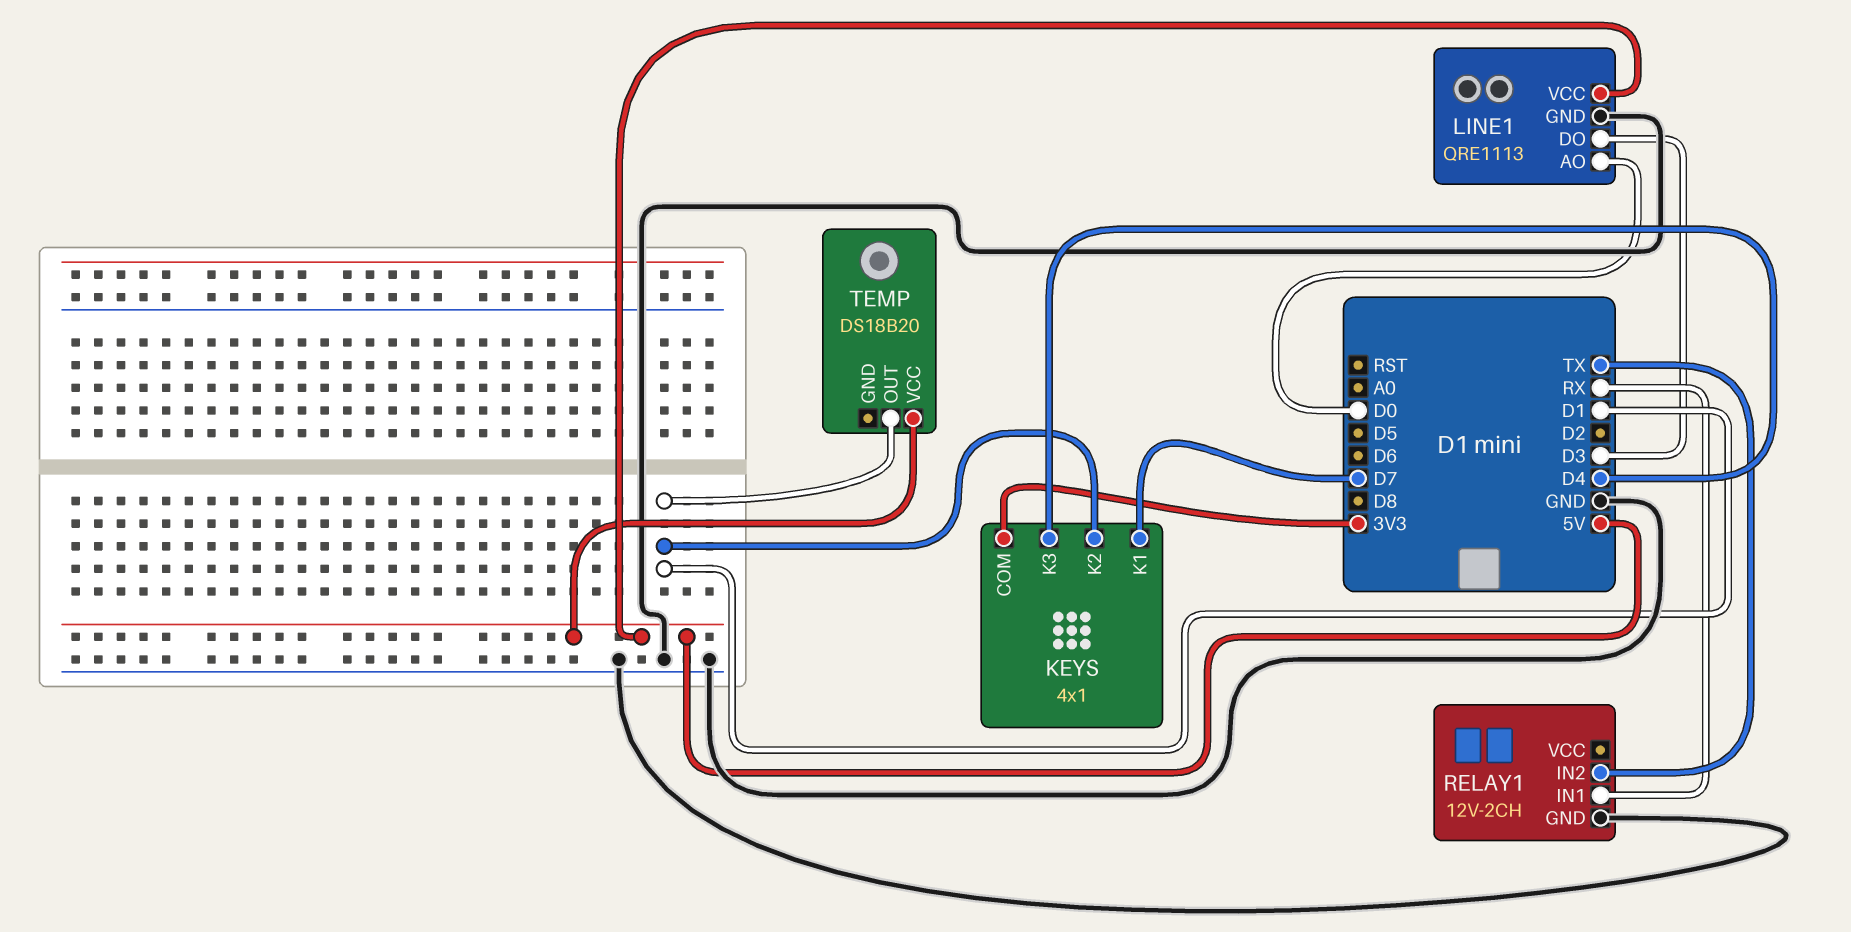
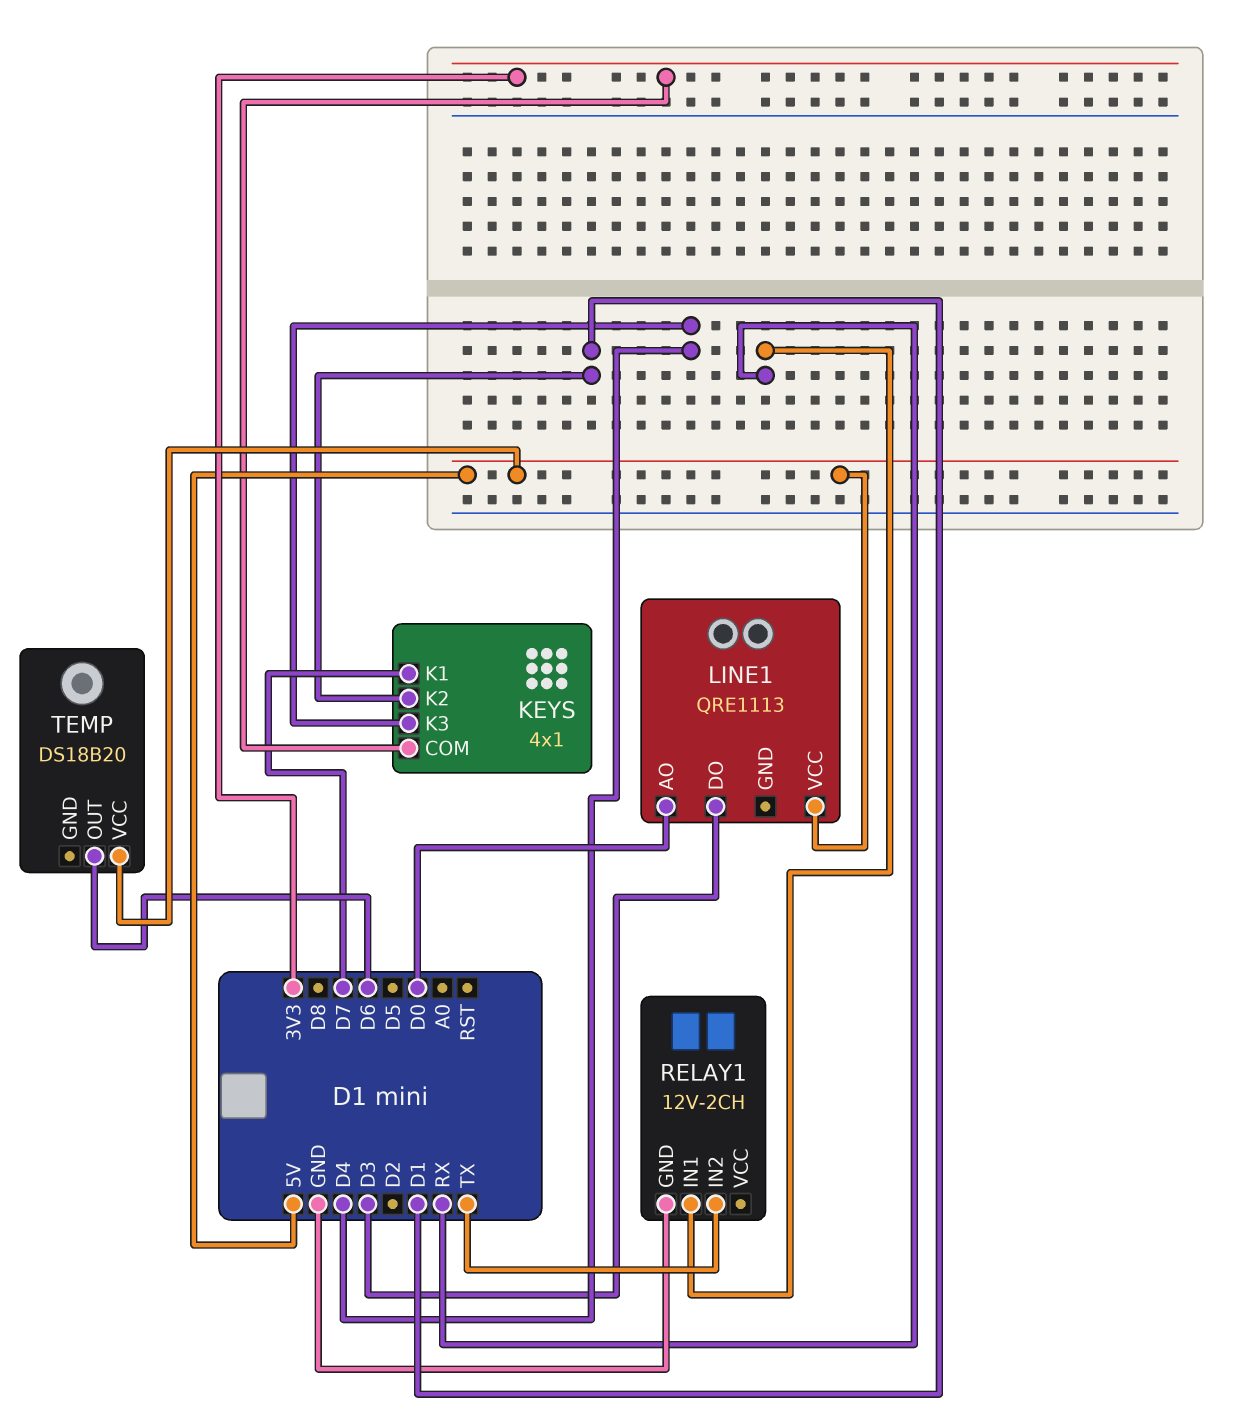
LINE1 pin GND: GND -> none
TEMP pin OUT: D1 -> D6

